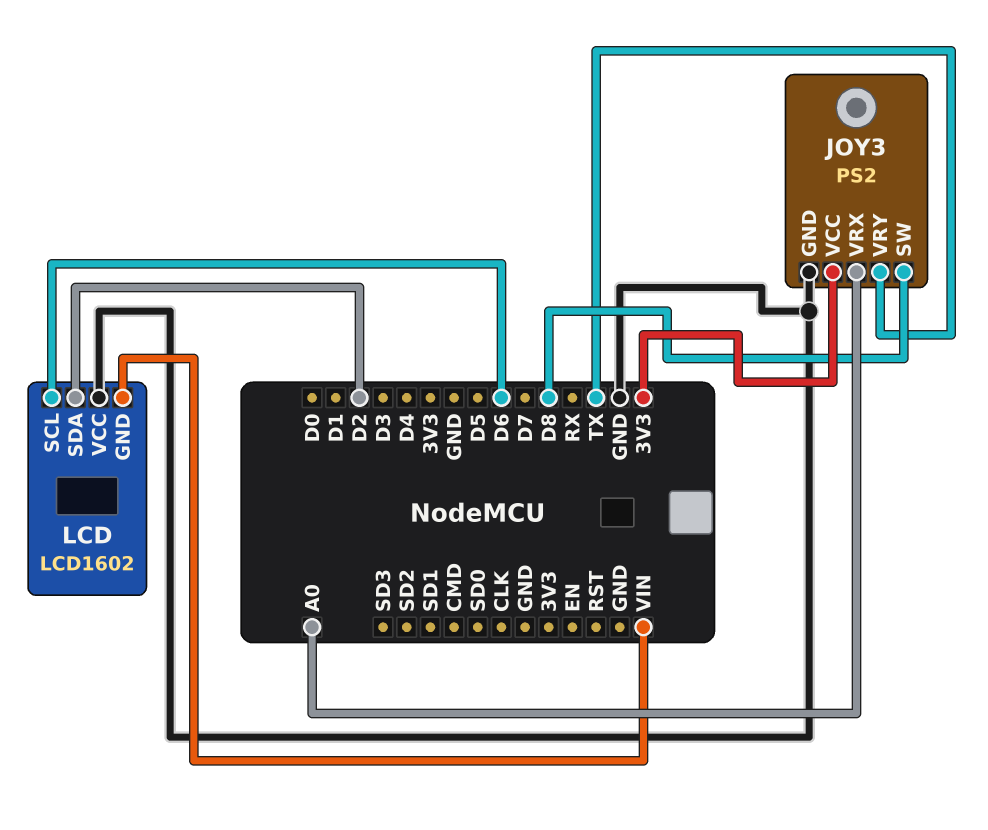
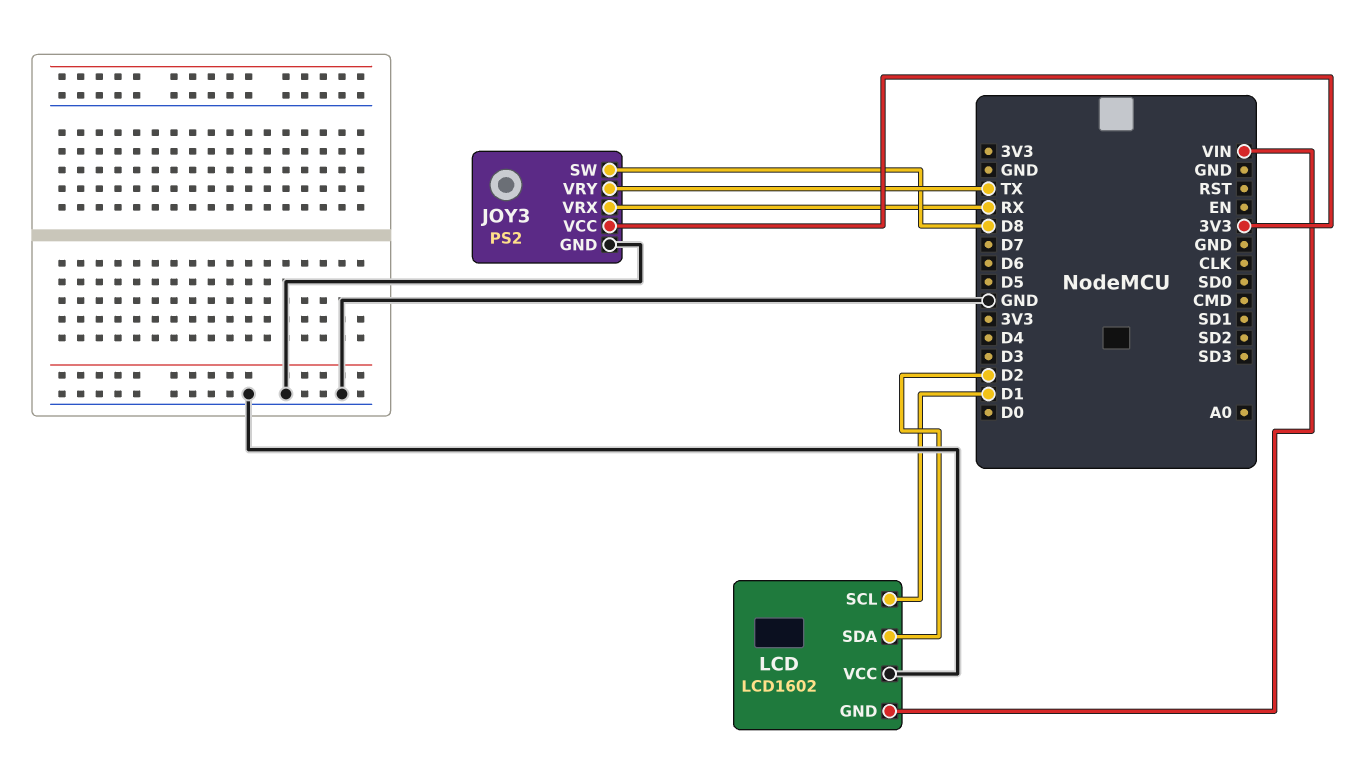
JOY3 pin VRX: A0 -> RX
LCD pin SCL: D6 -> D1

